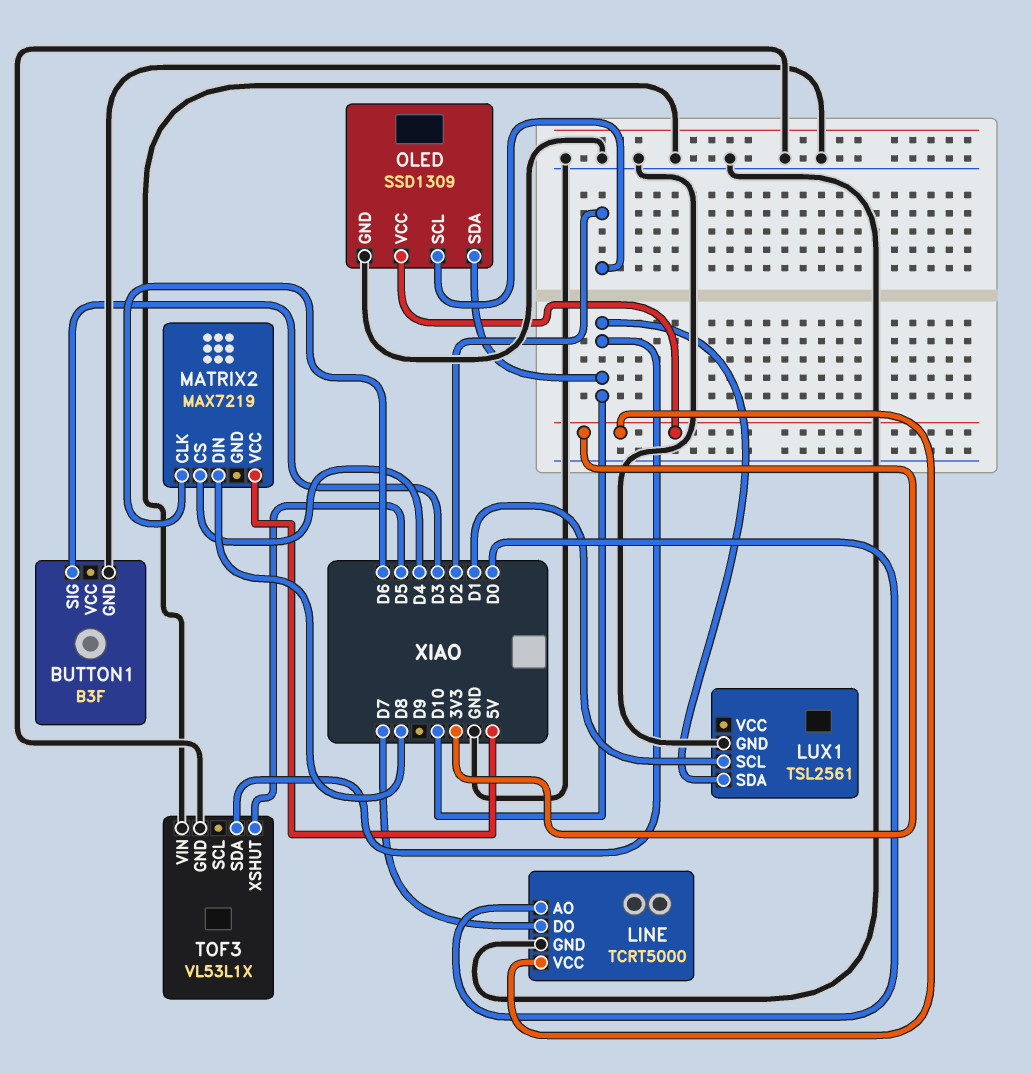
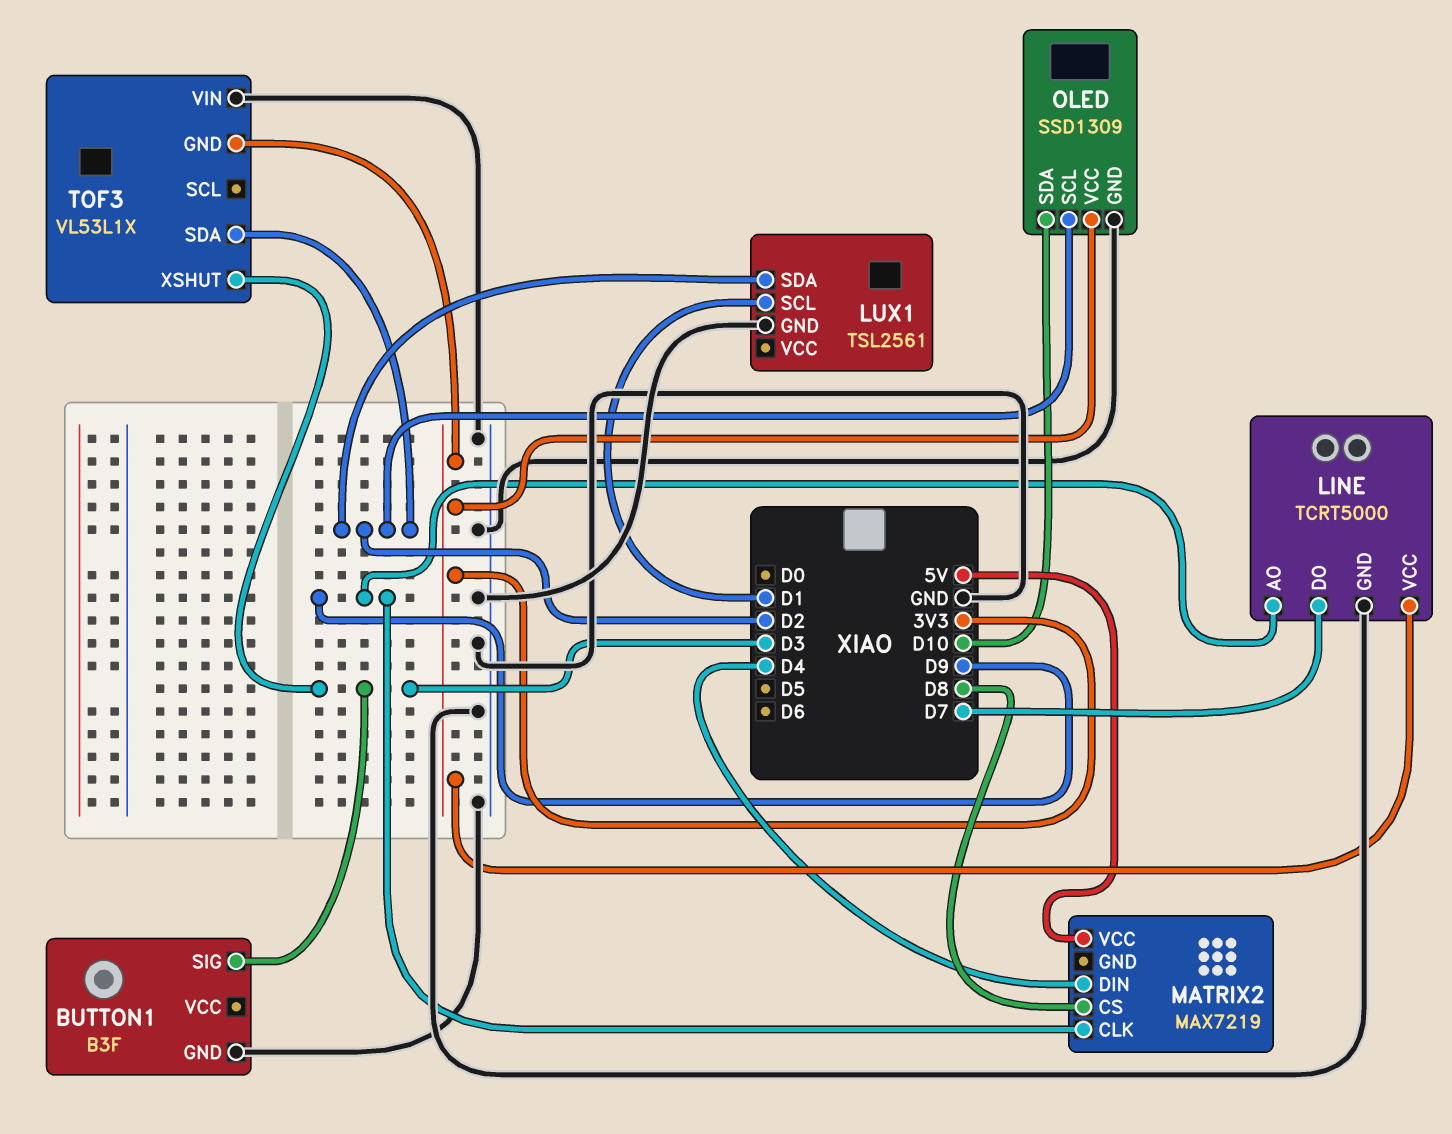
LINE pin AO: D0 -> D9
LUX1 pin SDA: D10 -> D2
MATRIX2 pin CLK: D6 -> D9
MATRIX2 pin CS: D4 -> D8
MATRIX2 pin DIN: D8 -> D4
TOF3 pin GND: GND -> 3V3
TOF3 pin SDA: D10 -> D2
TOF3 pin XSHUT: D5 -> D3

